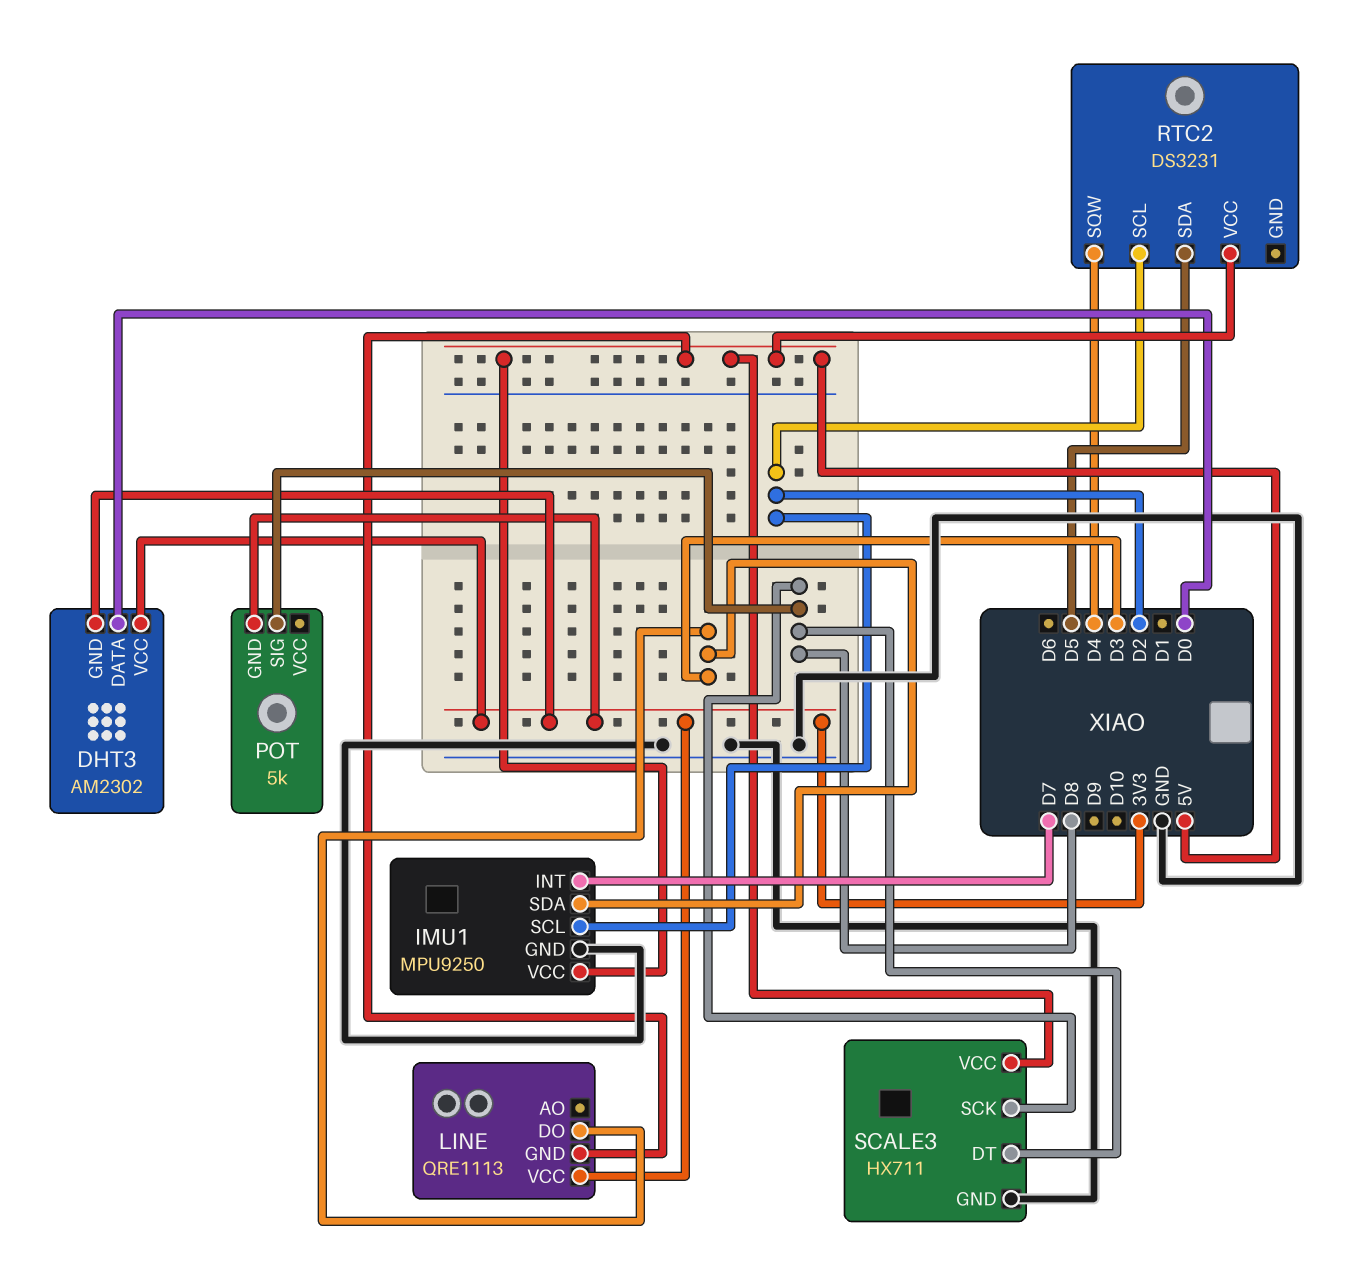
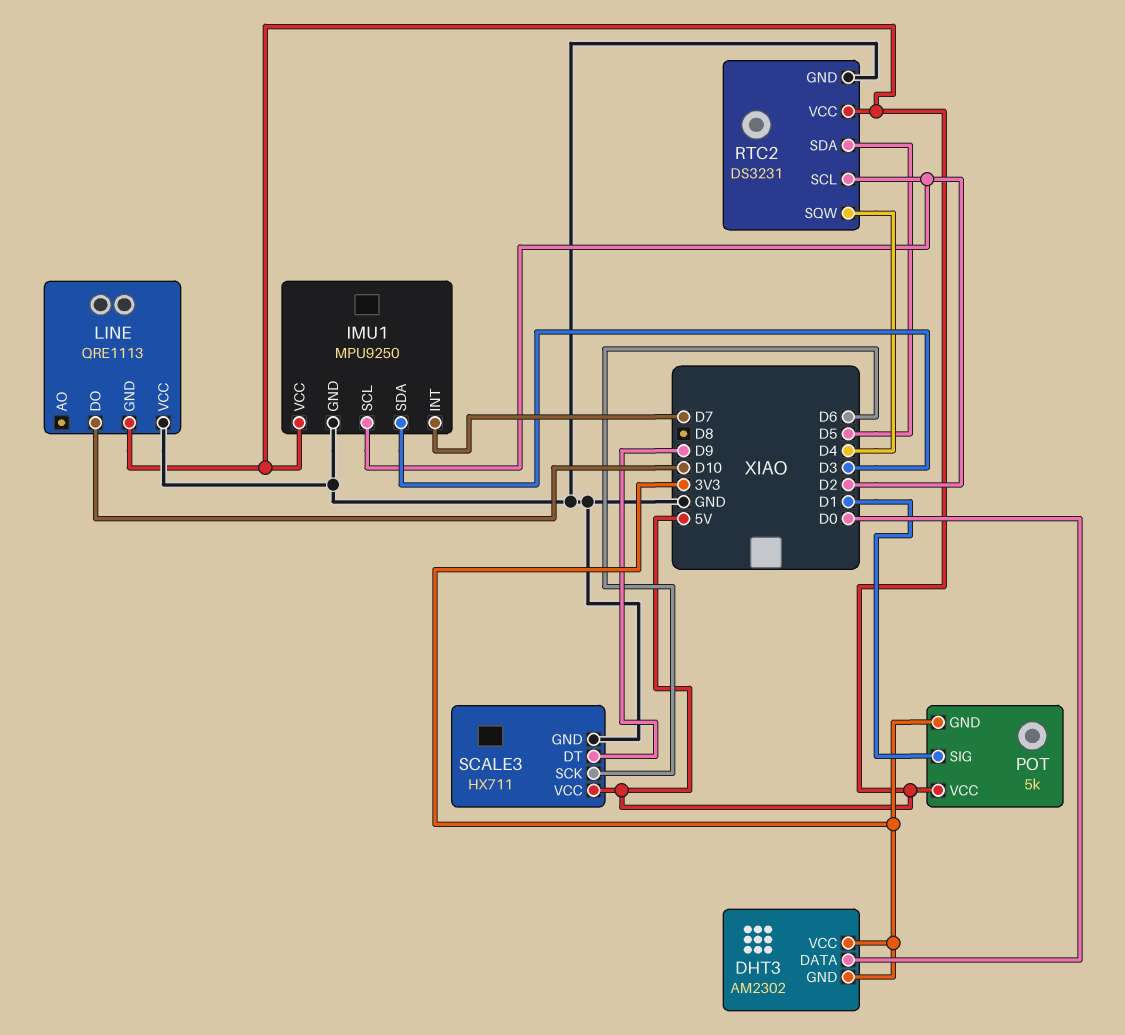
LINE pin DO: D3 -> D10
LINE pin VCC: 3V3 -> GND
POT pin SIG: D8 -> D1
POT pin VCC: none -> 5V
RTC2 pin GND: none -> GND
SCALE3 pin DT: D8 -> D9
SCALE3 pin SCK: D8 -> D6

